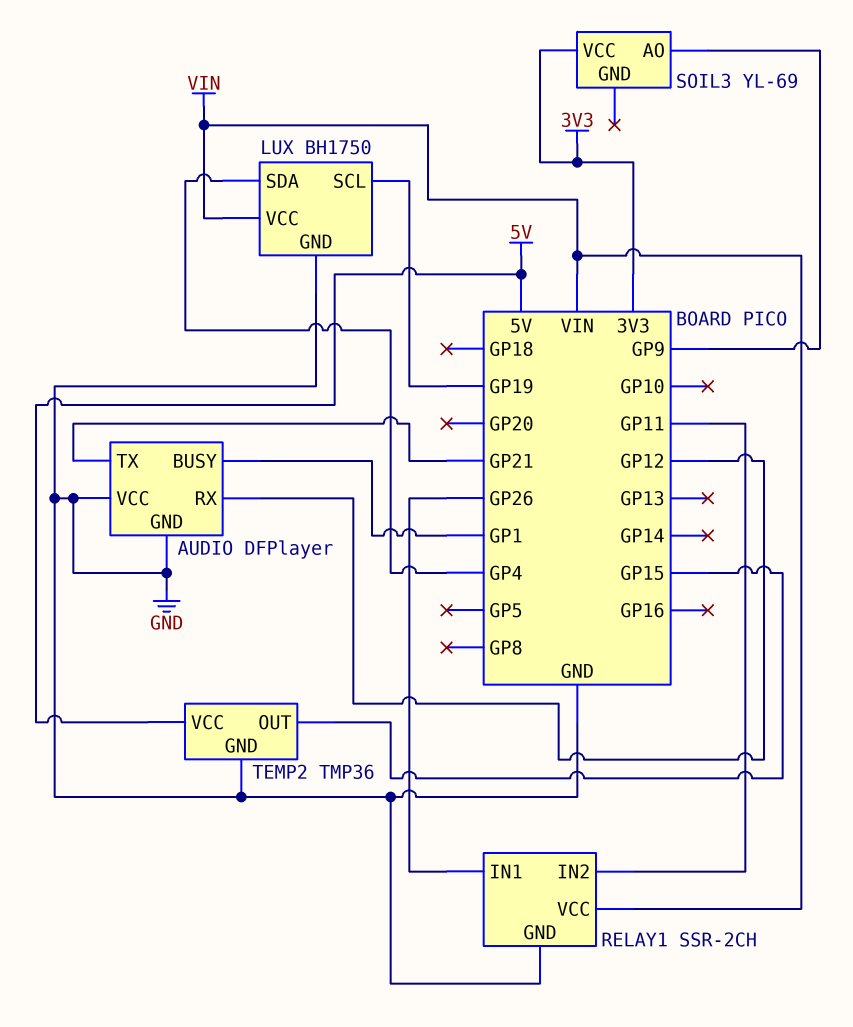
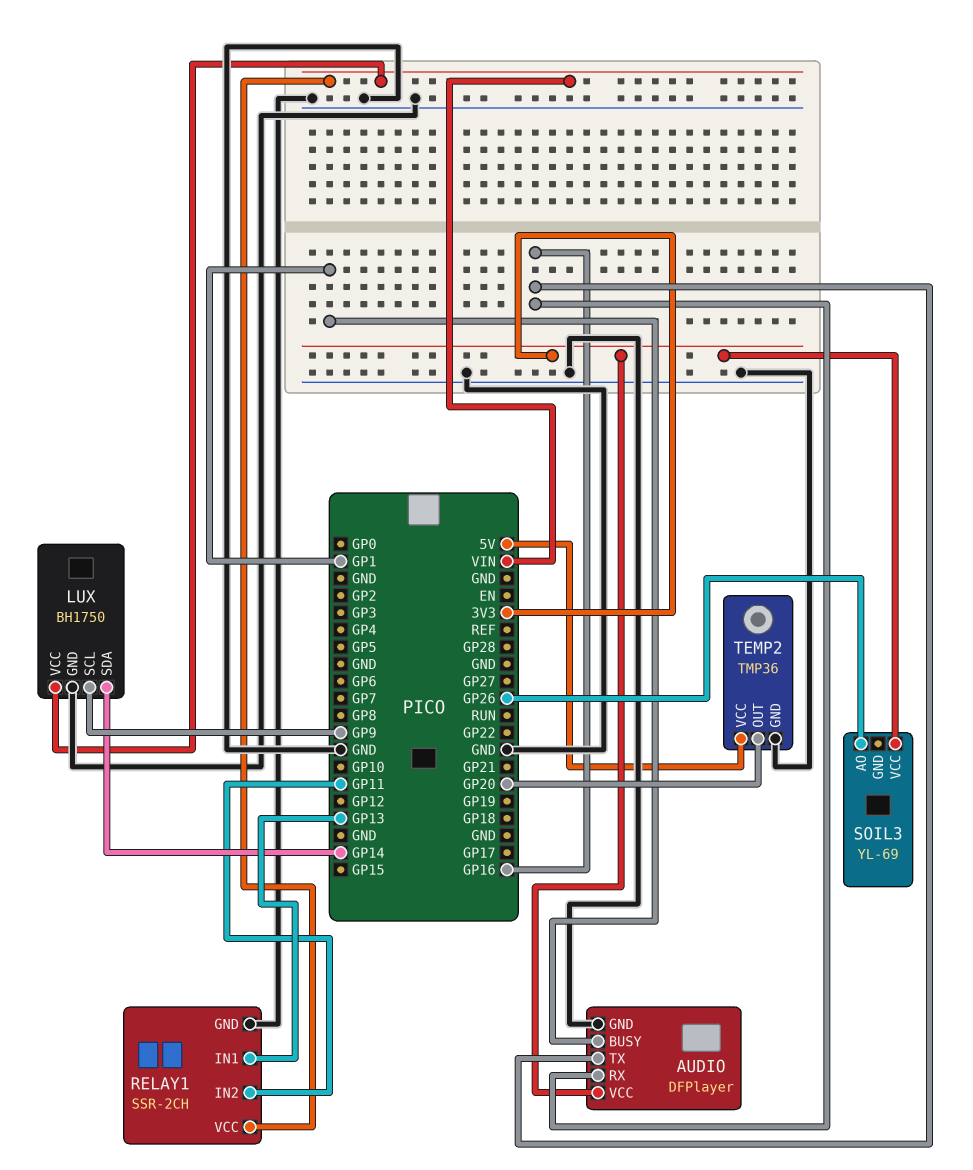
AUDIO pin RX: GP12 -> GP16
AUDIO pin TX: GP21 -> GP16
AUDIO pin VCC: GND -> 3V3
LUX pin SCL: GP19 -> GP9
LUX pin SDA: GP4 -> GP14
RELAY1 pin IN1: GP26 -> GP13
SOIL3 pin AO: GP9 -> GP26
TEMP2 pin OUT: GP15 -> GP20

